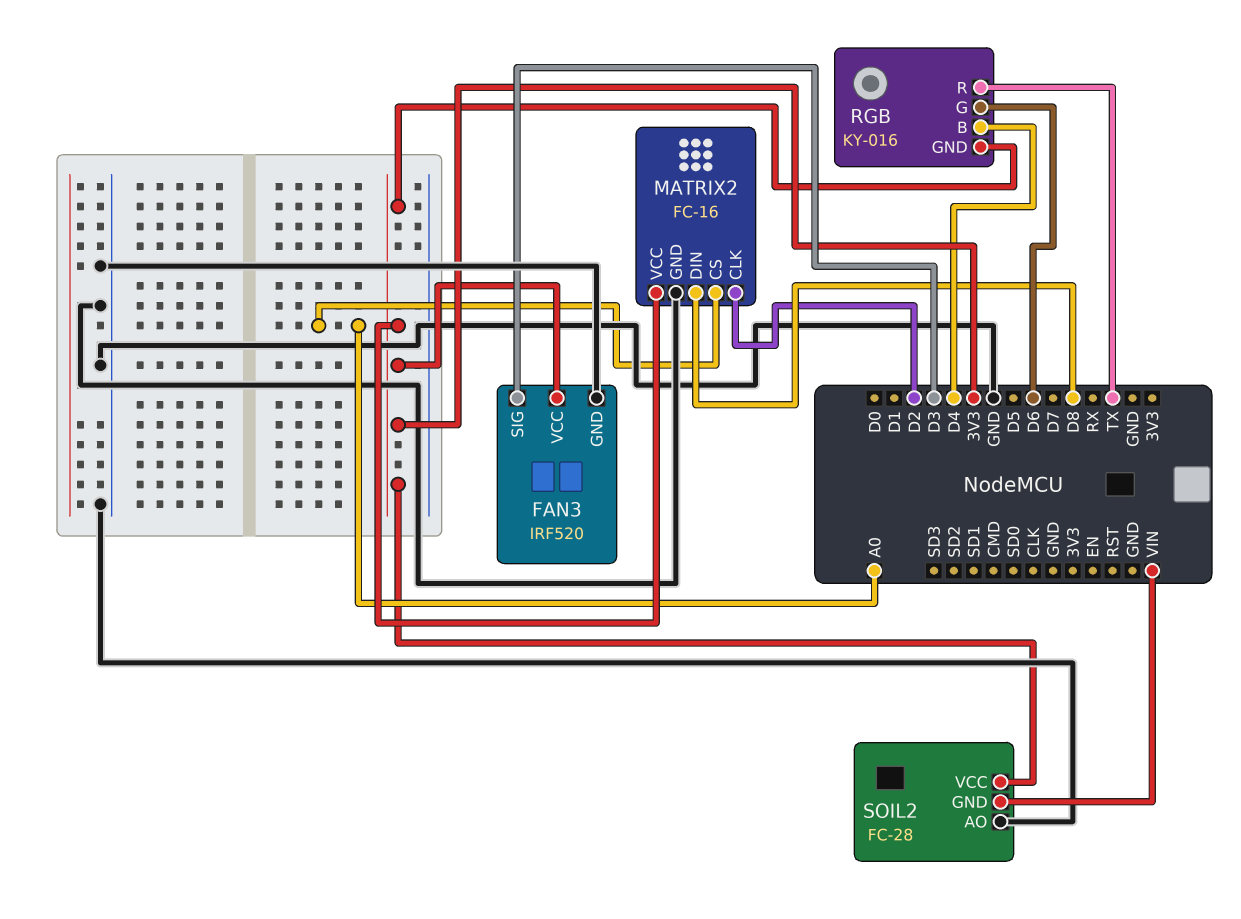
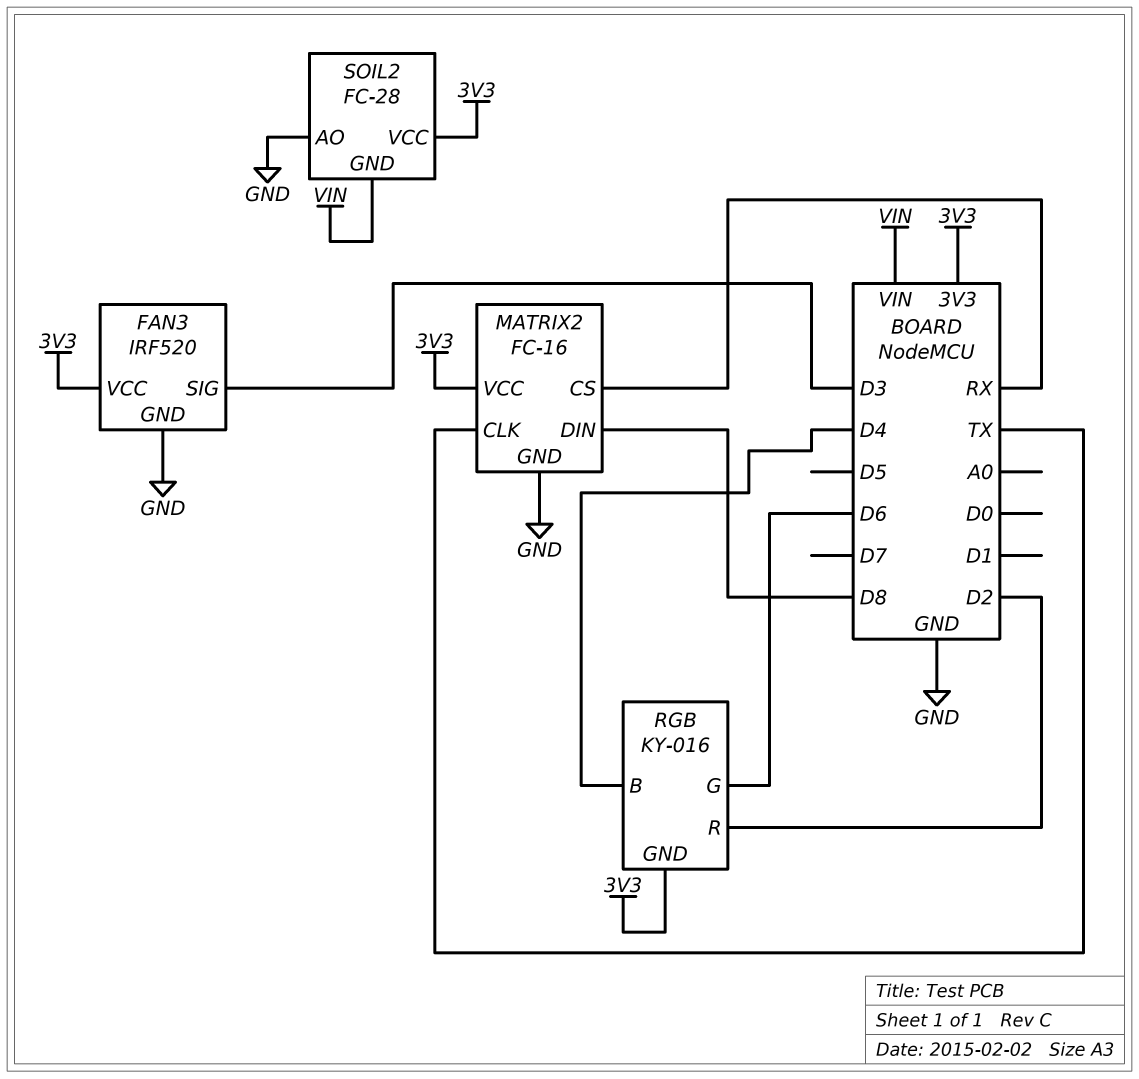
MATRIX2 pin CLK: D2 -> TX
MATRIX2 pin CS: A0 -> RX
RGB pin R: TX -> D2

